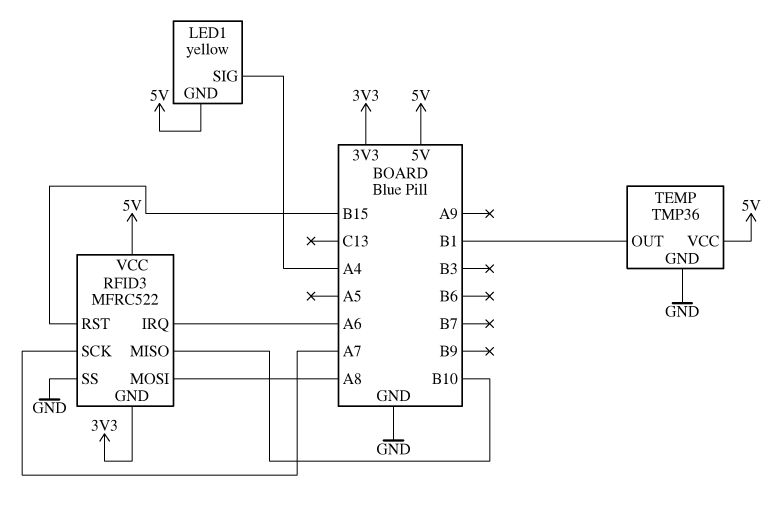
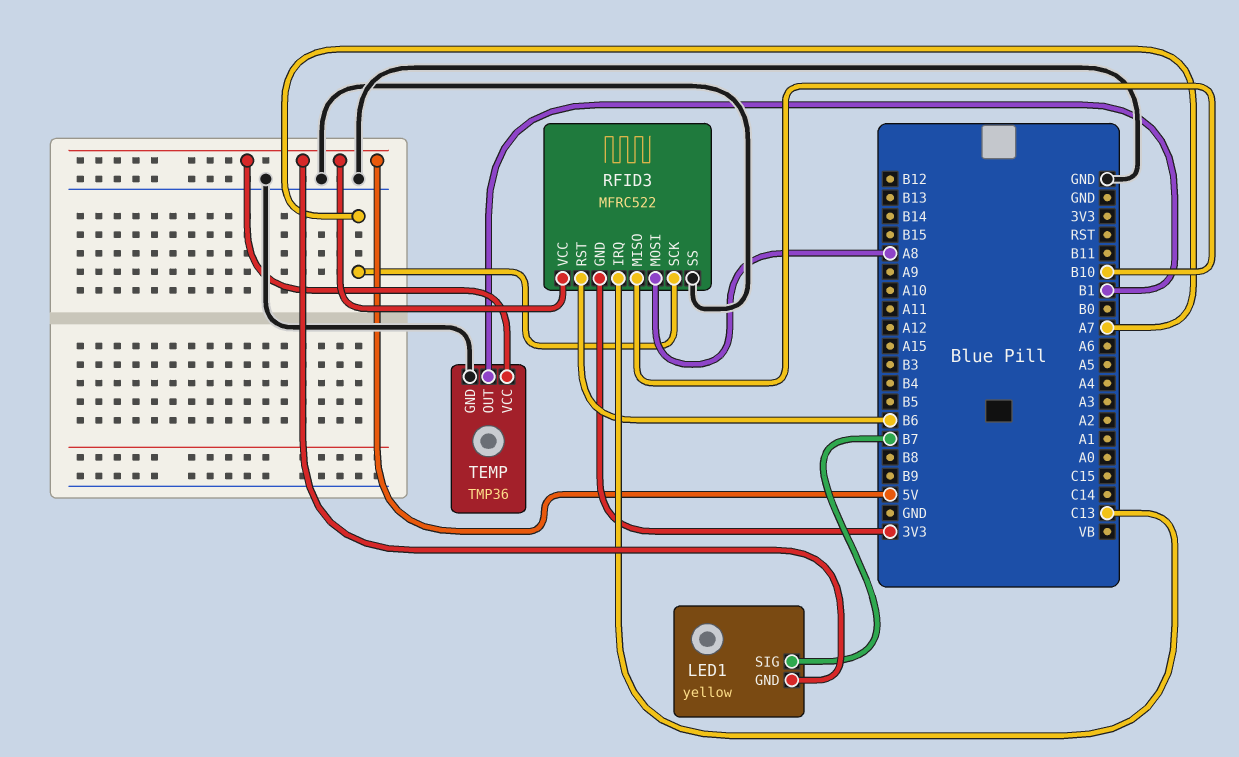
LED1 pin SIG: A4 -> B7
RFID3 pin IRQ: A6 -> C13
RFID3 pin RST: B15 -> B6

